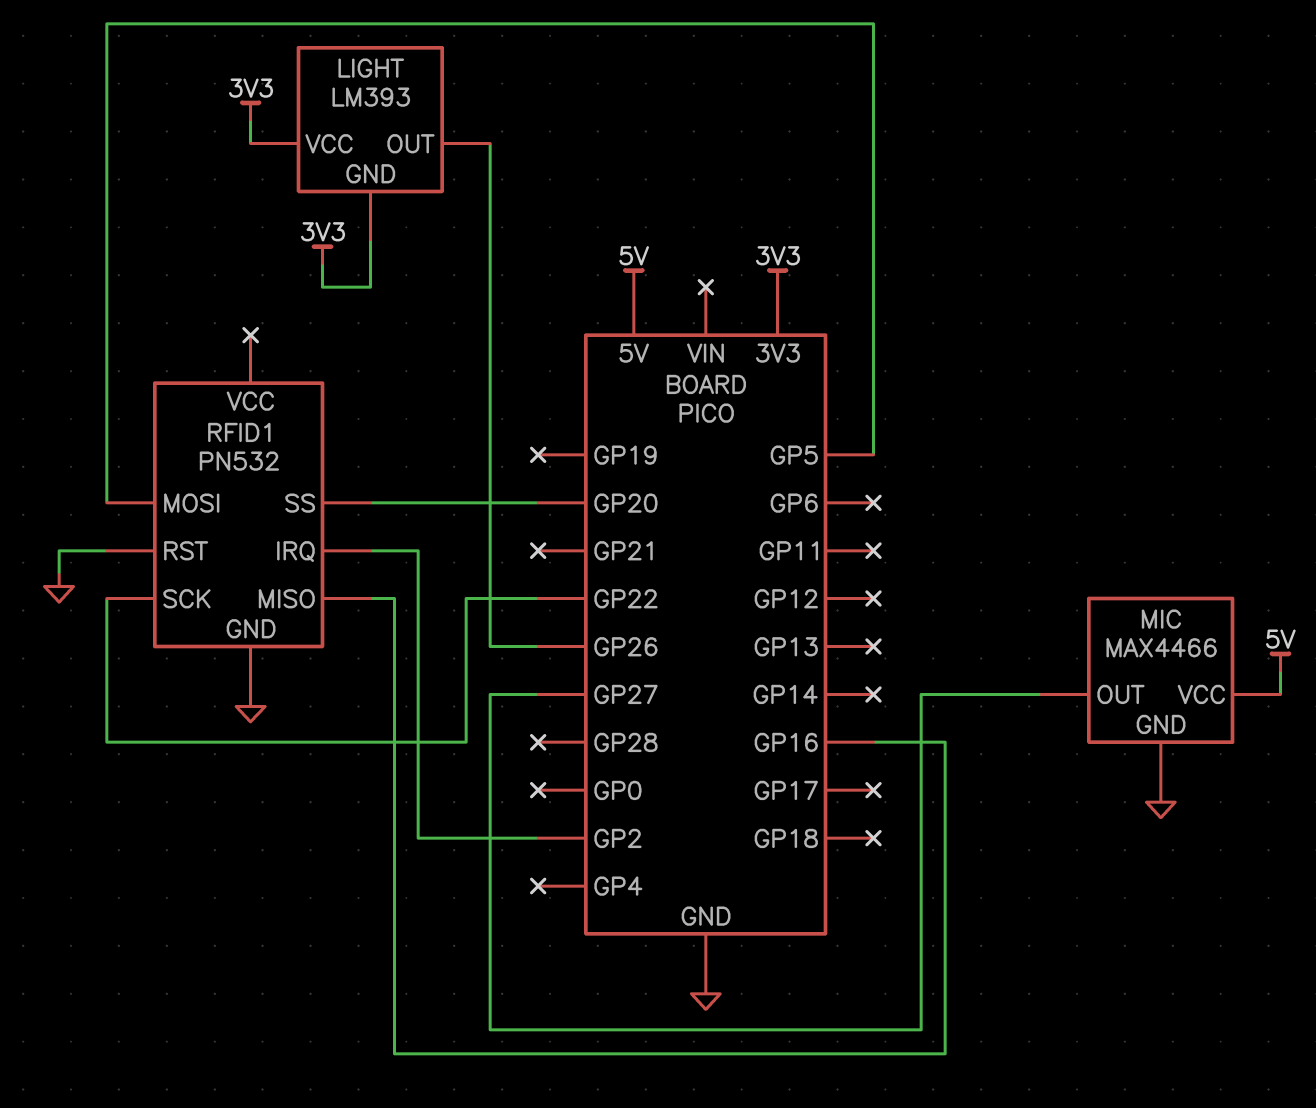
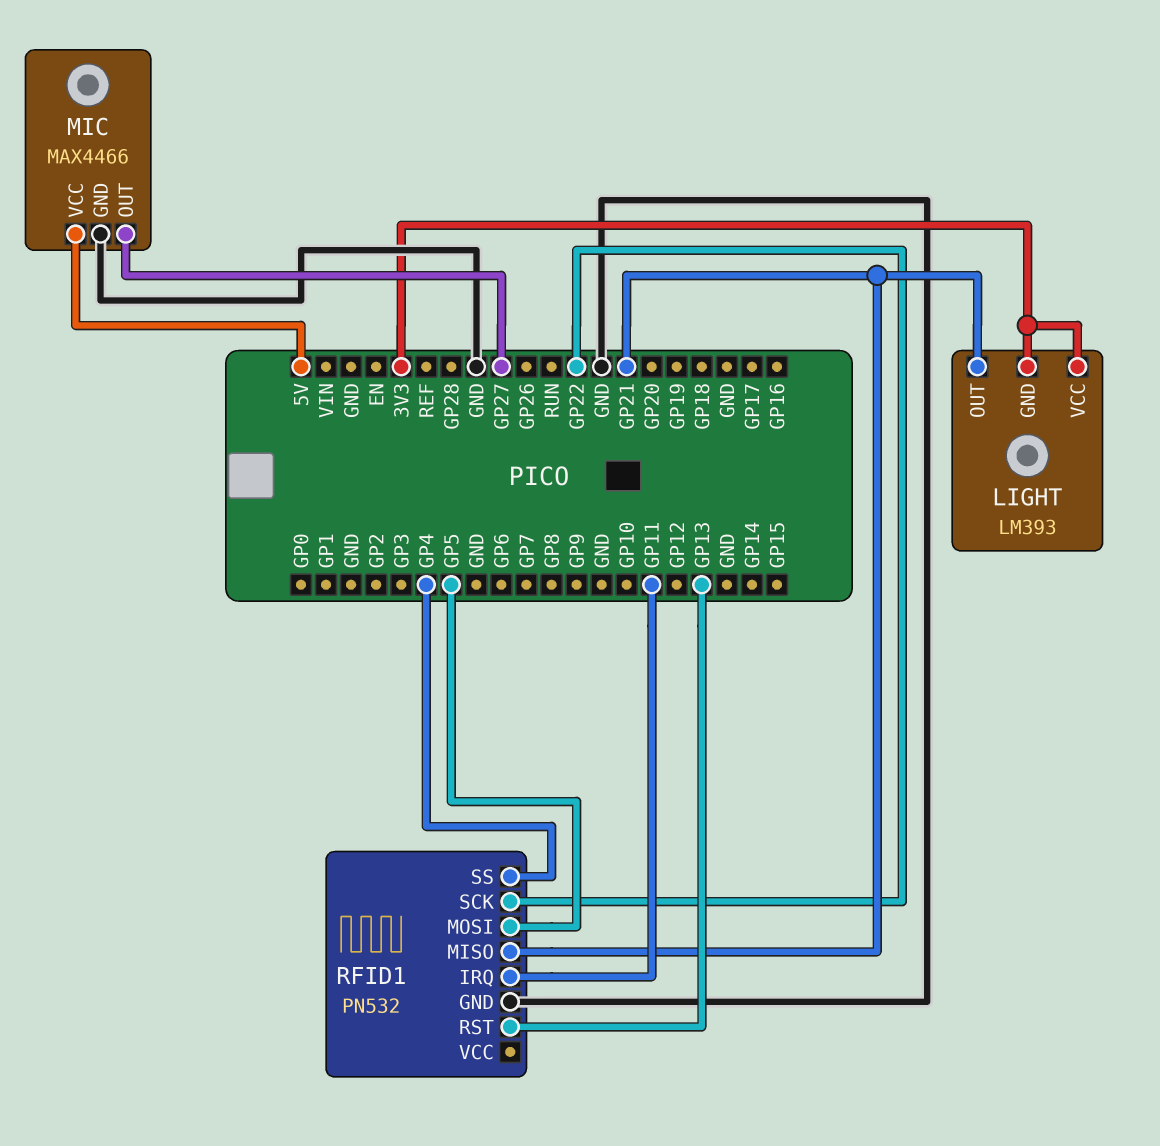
LIGHT pin OUT: GP26 -> GP21
RFID1 pin IRQ: GP2 -> GP11
RFID1 pin MISO: GP16 -> GP21
RFID1 pin RST: GND -> GP13
RFID1 pin SS: GP20 -> GP4

